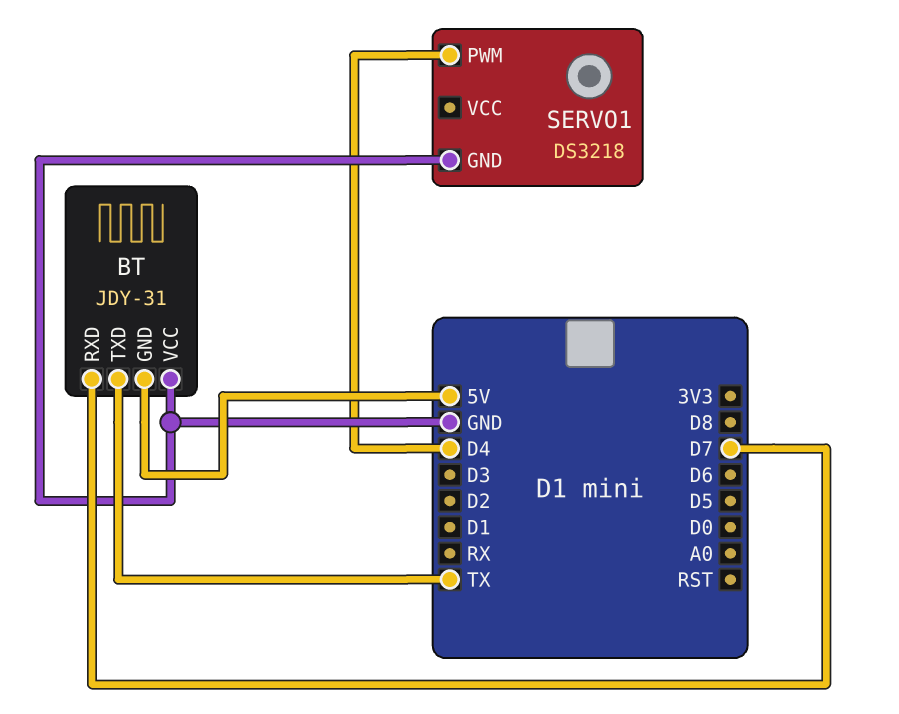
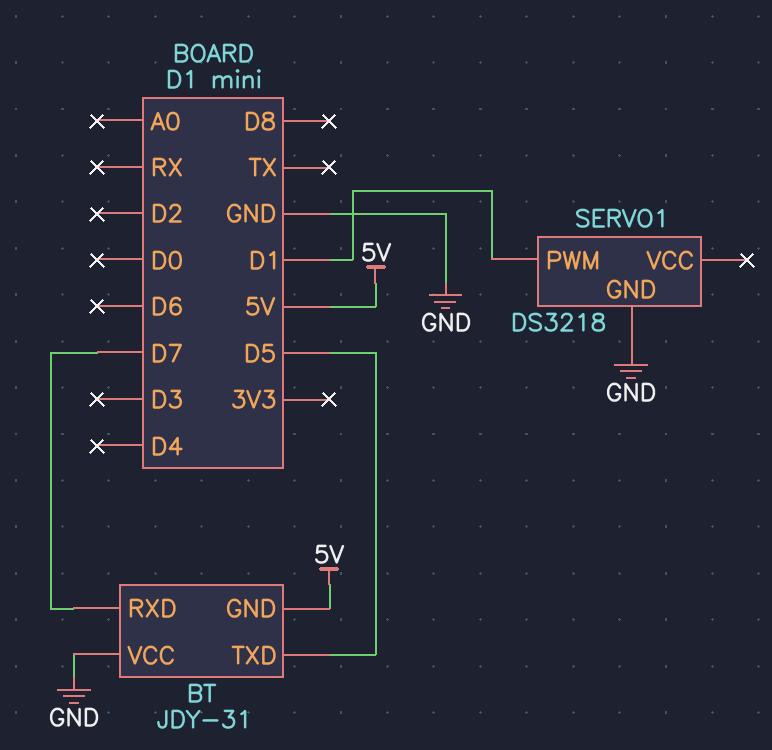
BT pin TXD: TX -> D5
SERVO1 pin PWM: D4 -> D1

